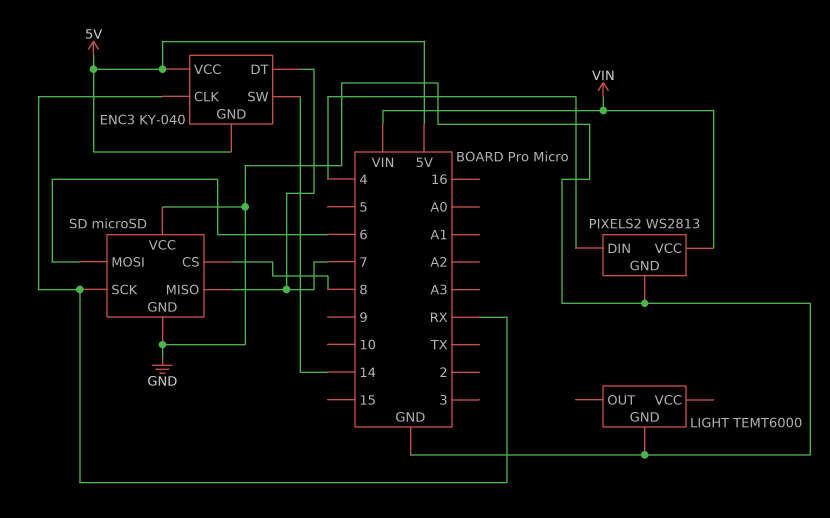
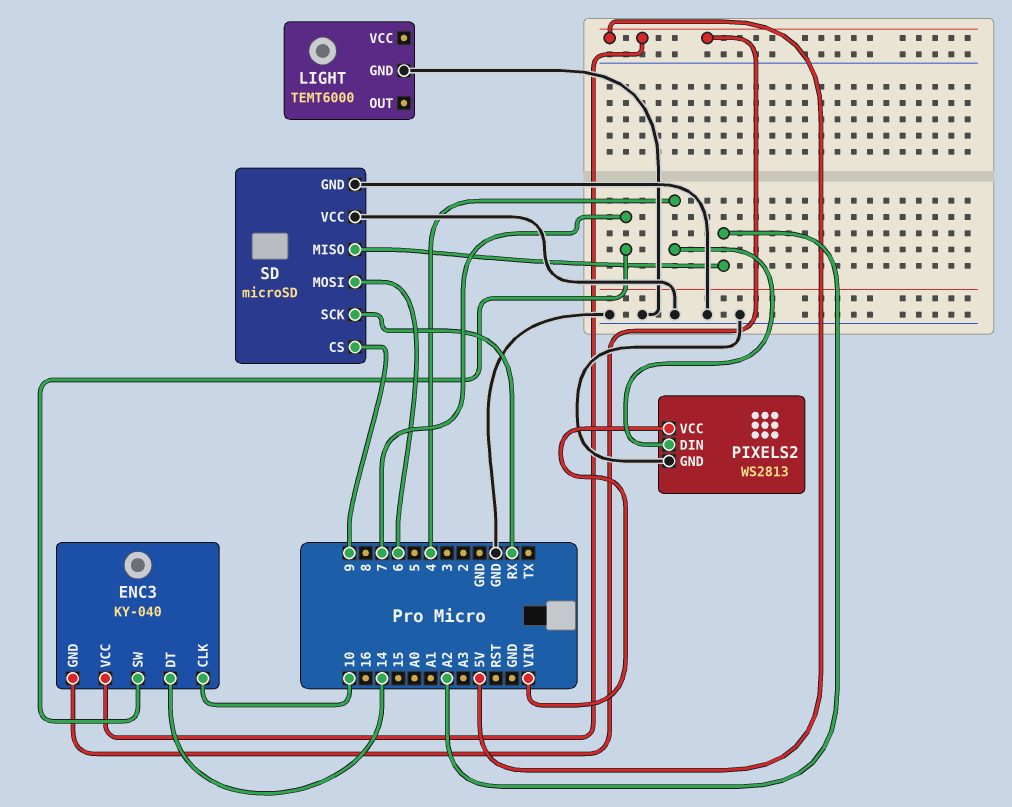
ENC3 pin CLK: RX -> 10
ENC3 pin DT: 7 -> 14
ENC3 pin SW: 14 -> 7
SD pin CS: 8 -> 9
SD pin MISO: 7 -> A2

